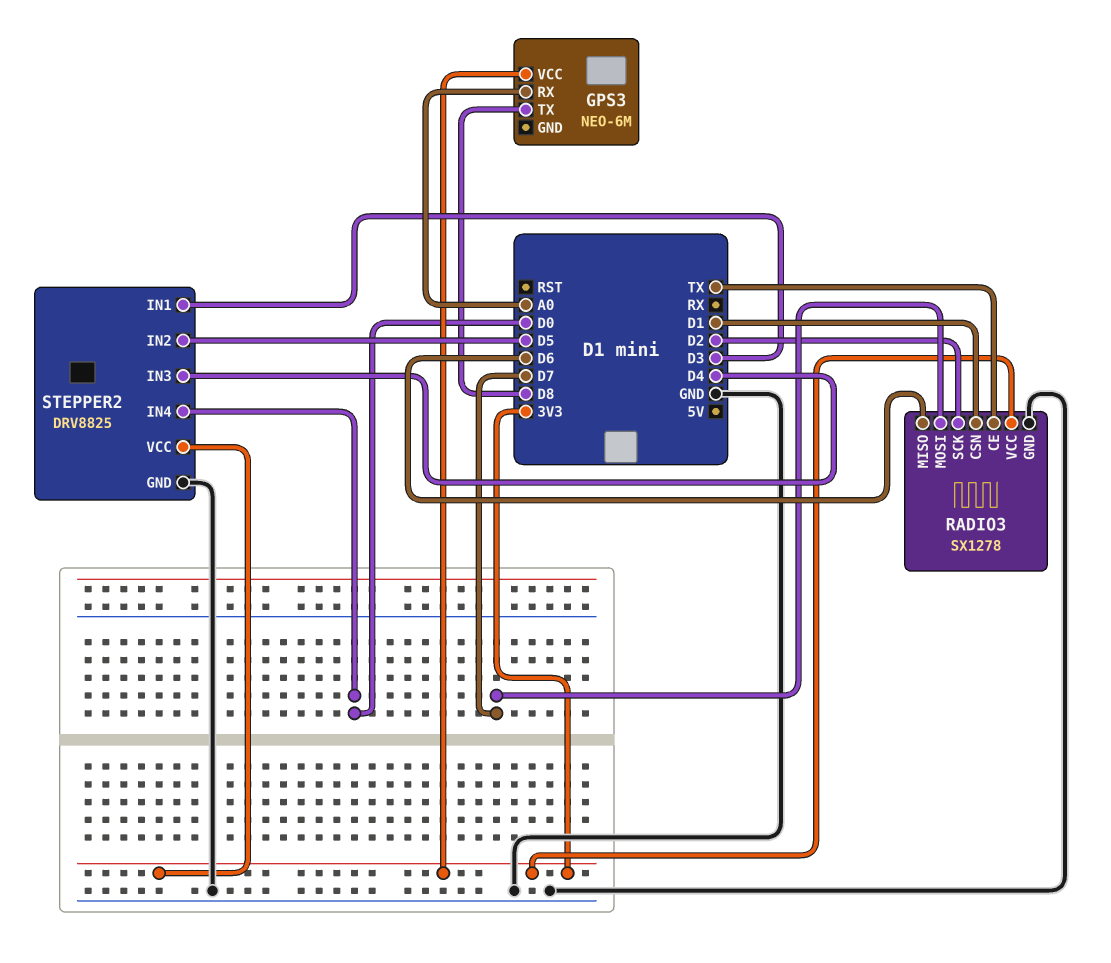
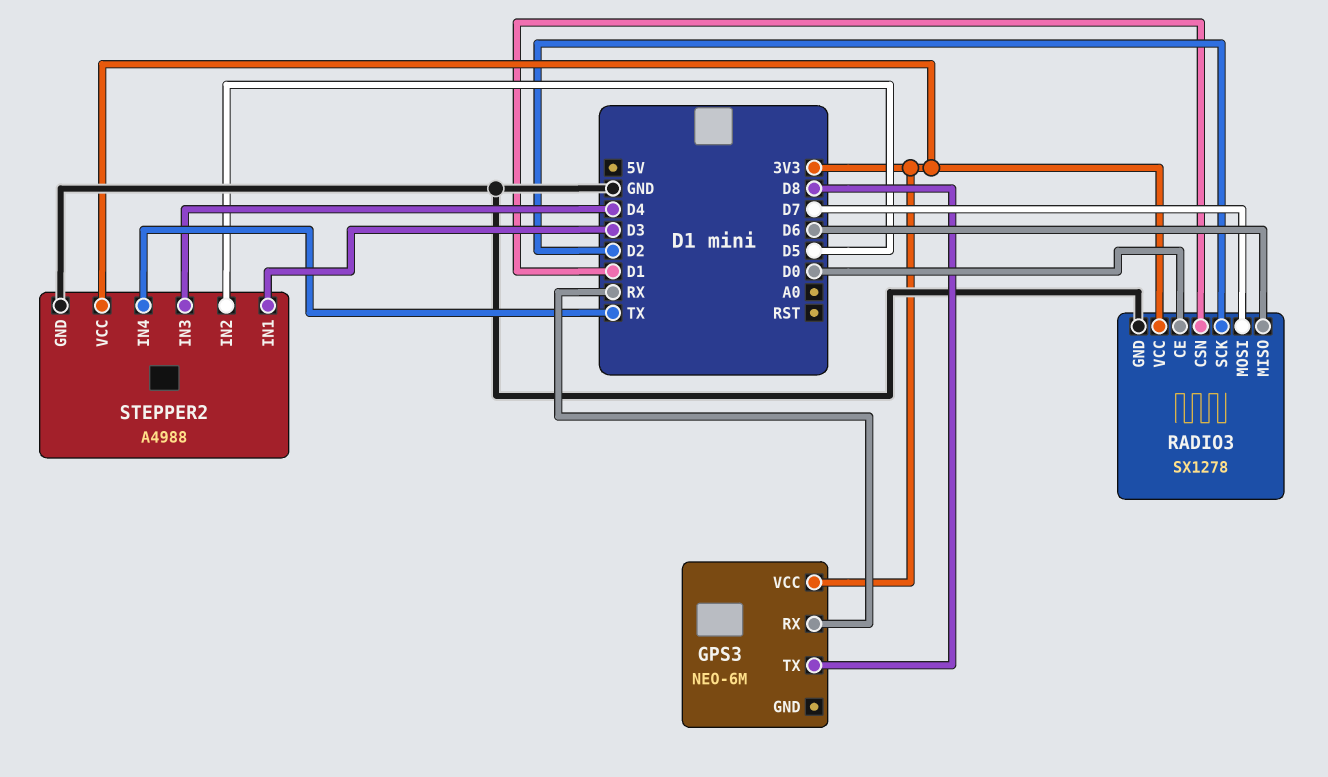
GPS3 pin RX: A0 -> RX
RADIO3 pin CE: TX -> D0
STEPPER2: DRV8825 -> A4988
STEPPER2 pin IN4: D0 -> TX

